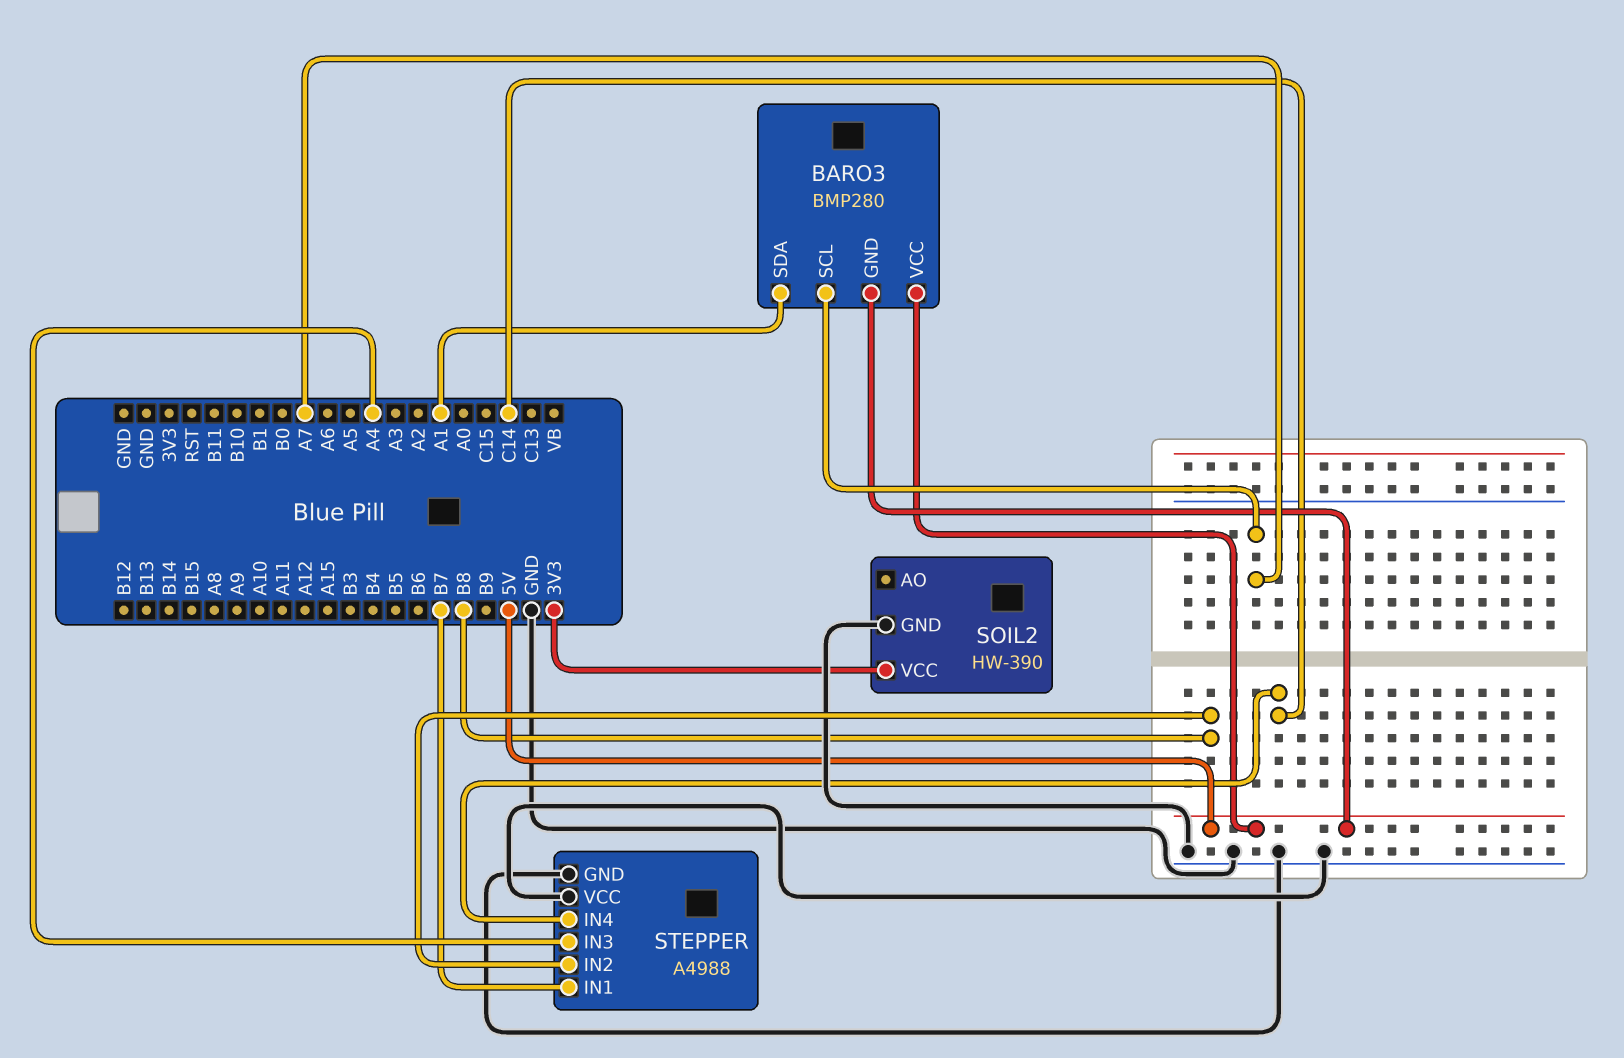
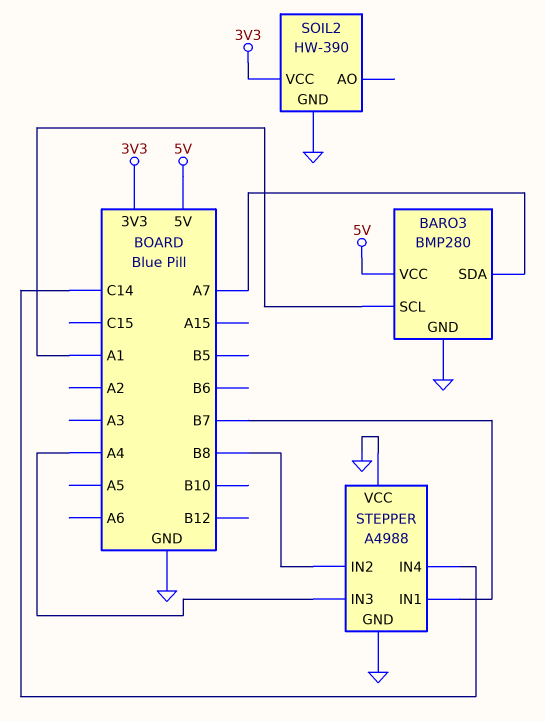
BARO3 pin GND: 5V -> GND
BARO3 pin SCL: A7 -> A1
BARO3 pin SDA: A1 -> A7

